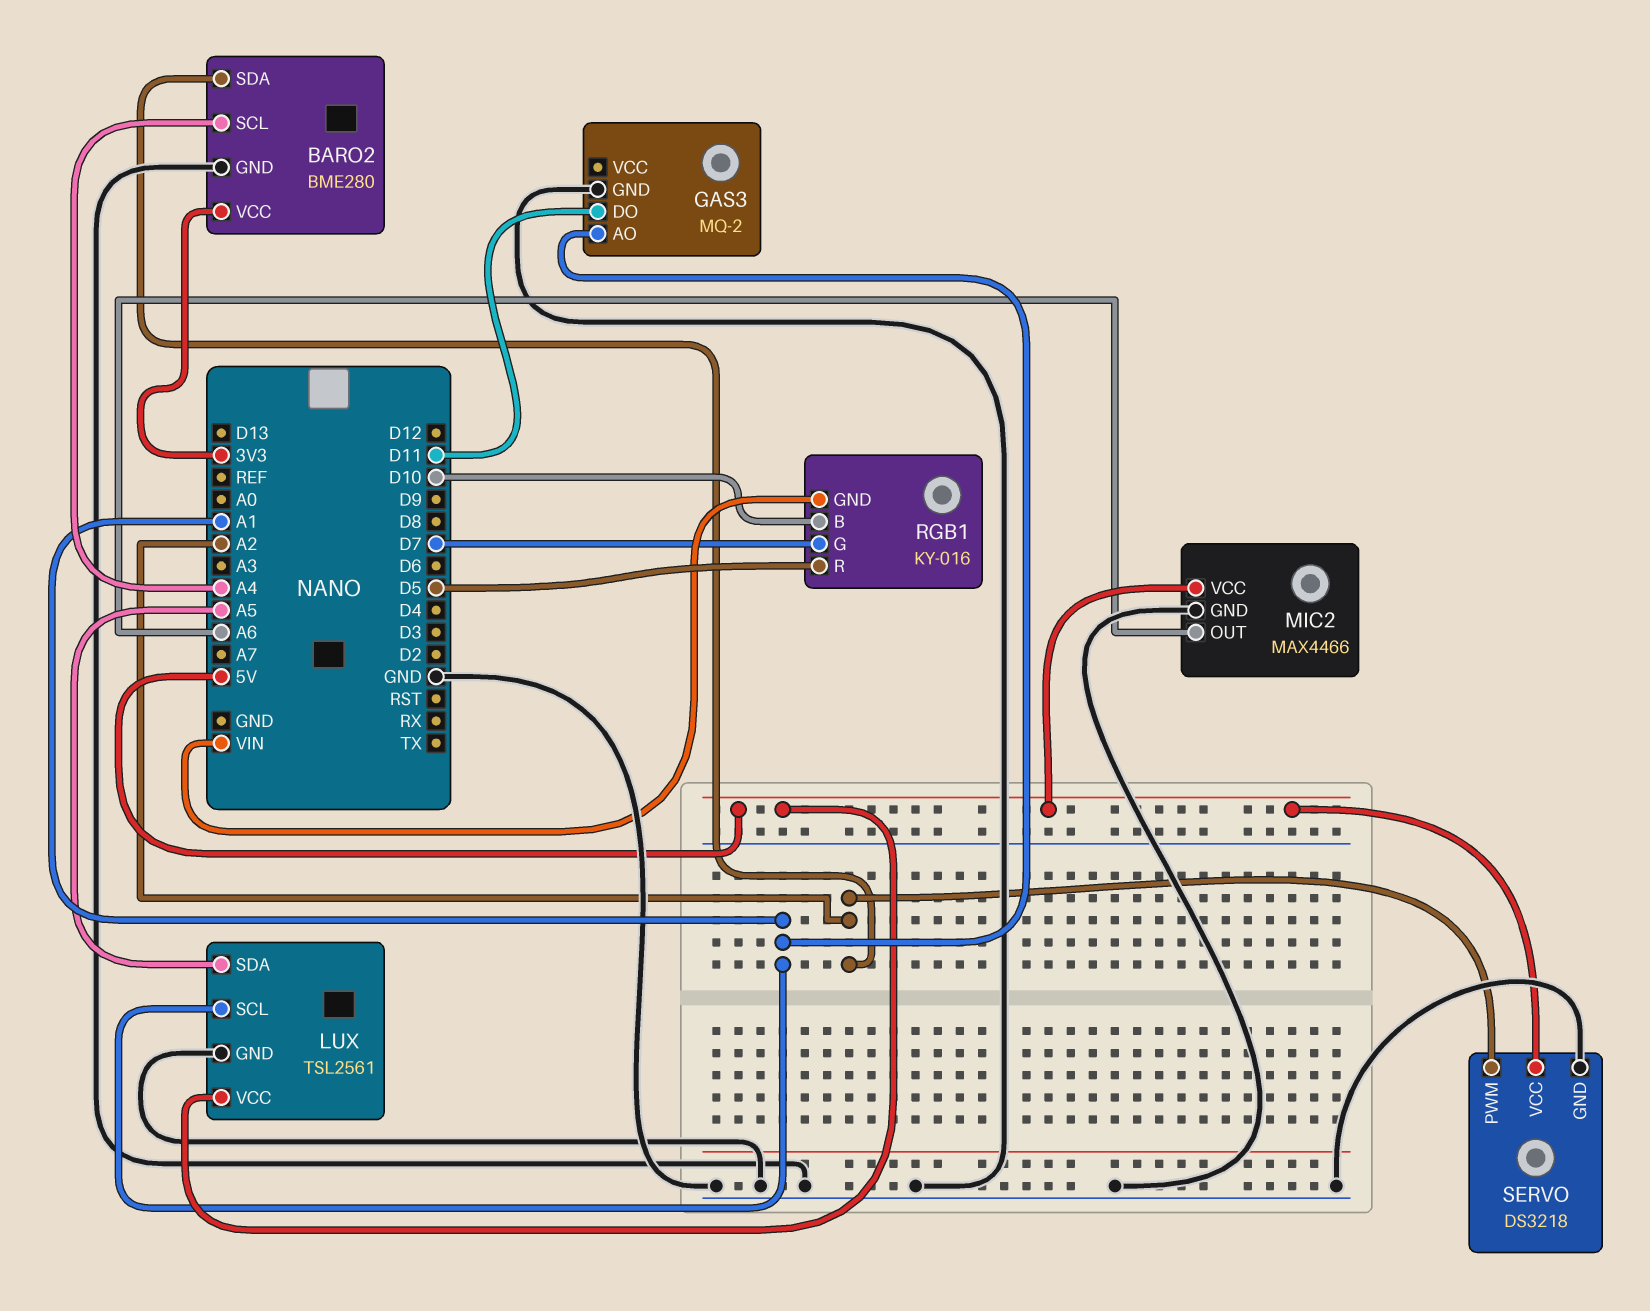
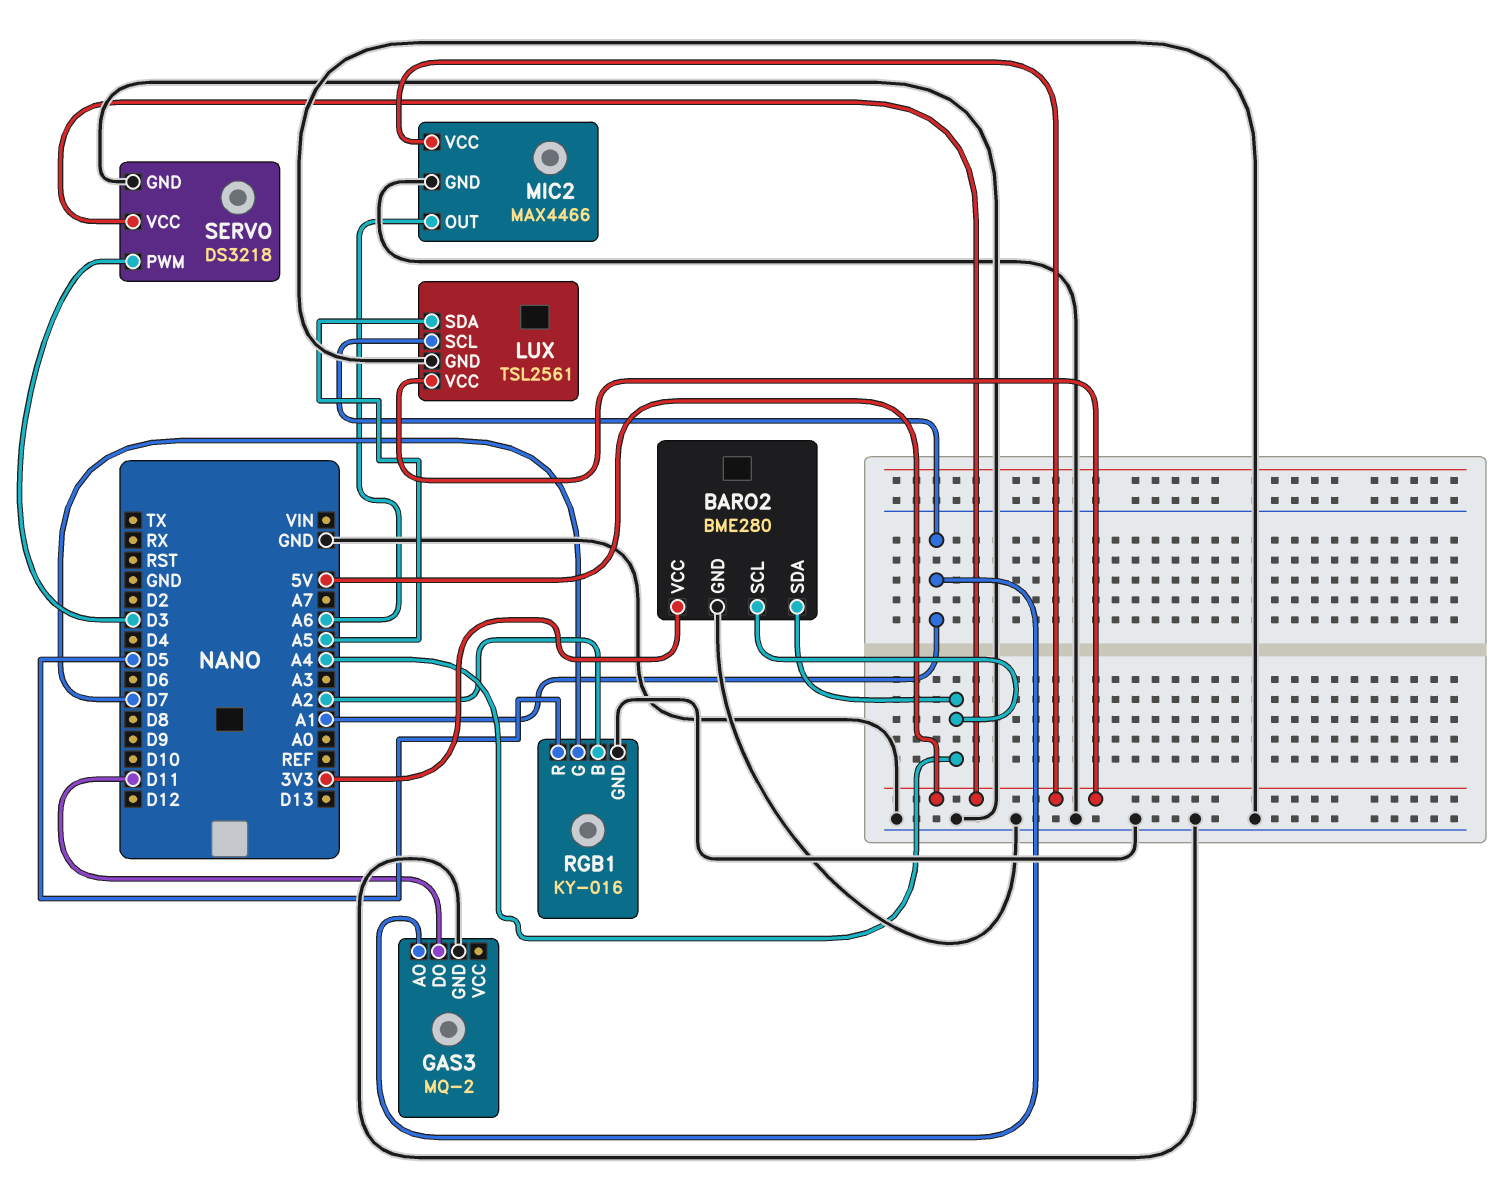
BARO2 pin SDA: A2 -> A4
RGB1 pin B: D10 -> A2
RGB1 pin GND: VIN -> GND
SERVO pin PWM: A2 -> D3

